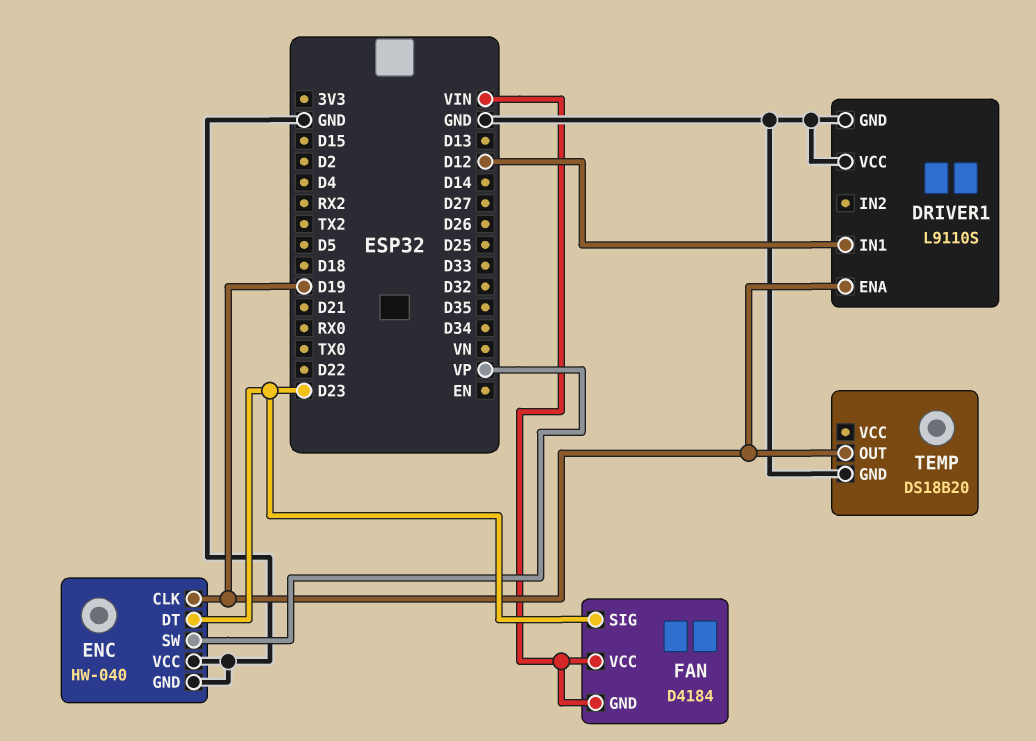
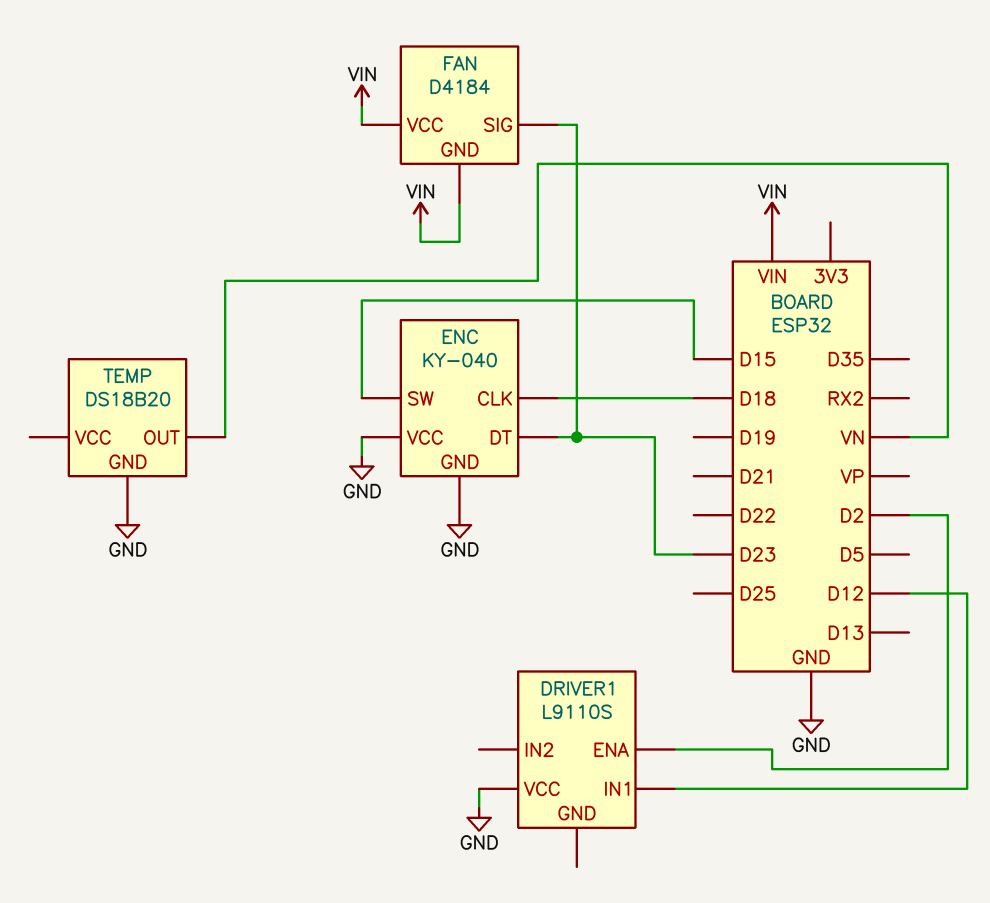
DRIVER1 pin ENA: D19 -> D2
DRIVER1 pin GND: GND -> none
ENC: HW-040 -> KY-040
ENC pin CLK: D19 -> D18
ENC pin SW: VP -> D15
TEMP pin OUT: D19 -> VN

